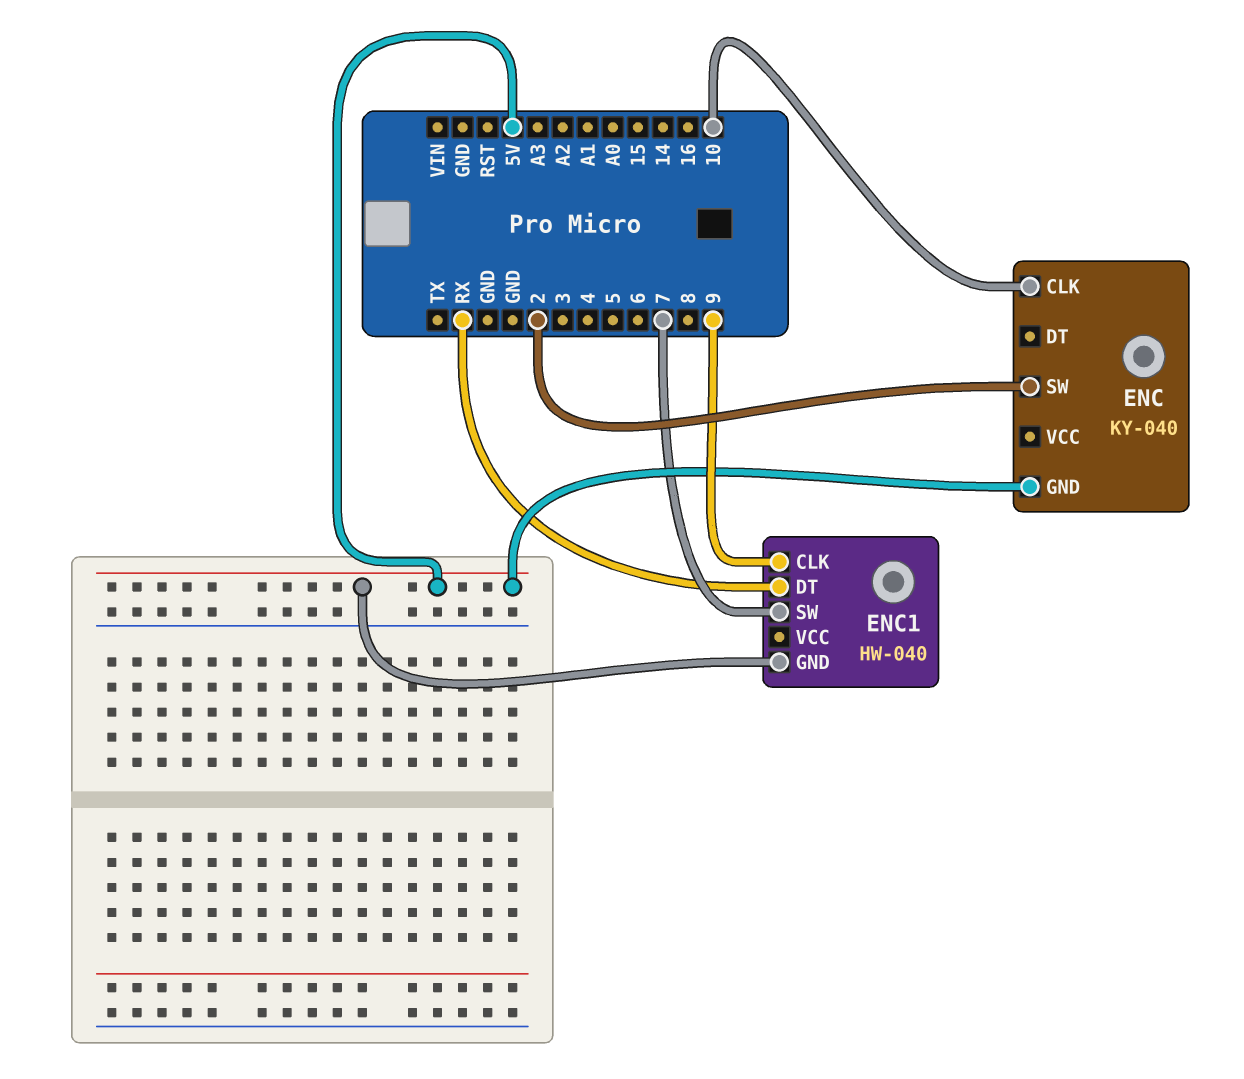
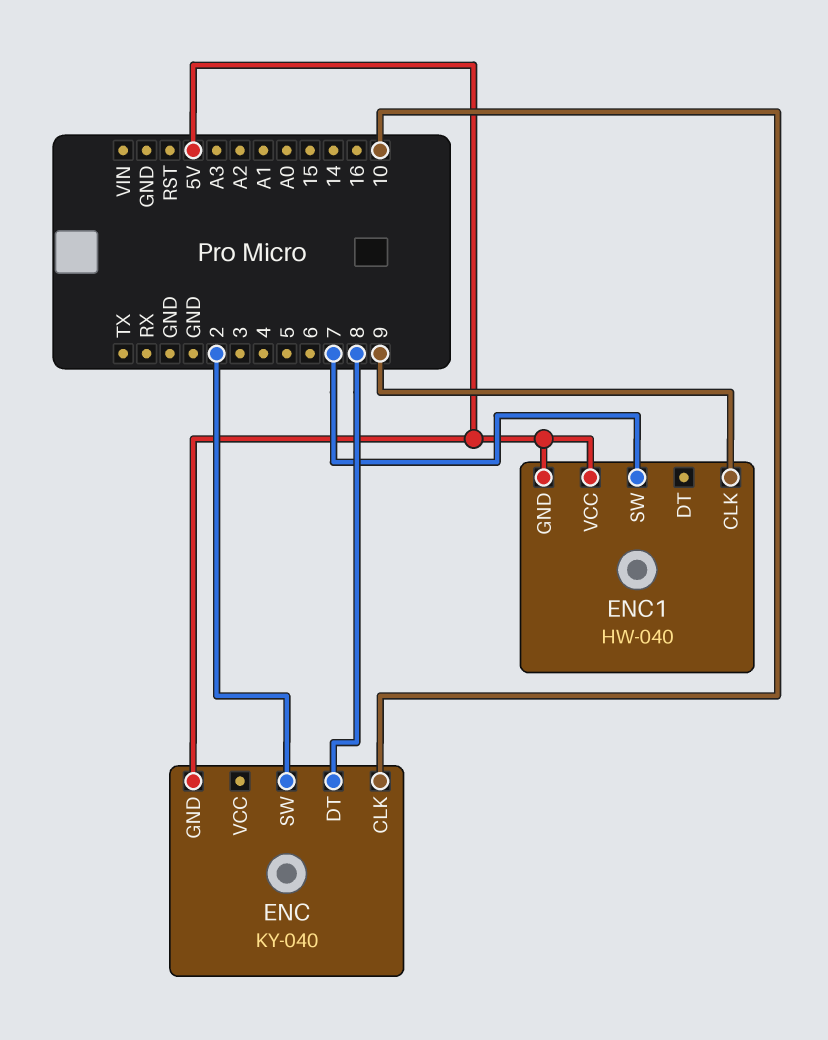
ENC pin DT: none -> 8
ENC1 pin DT: RX -> none
ENC1 pin VCC: none -> 5V

